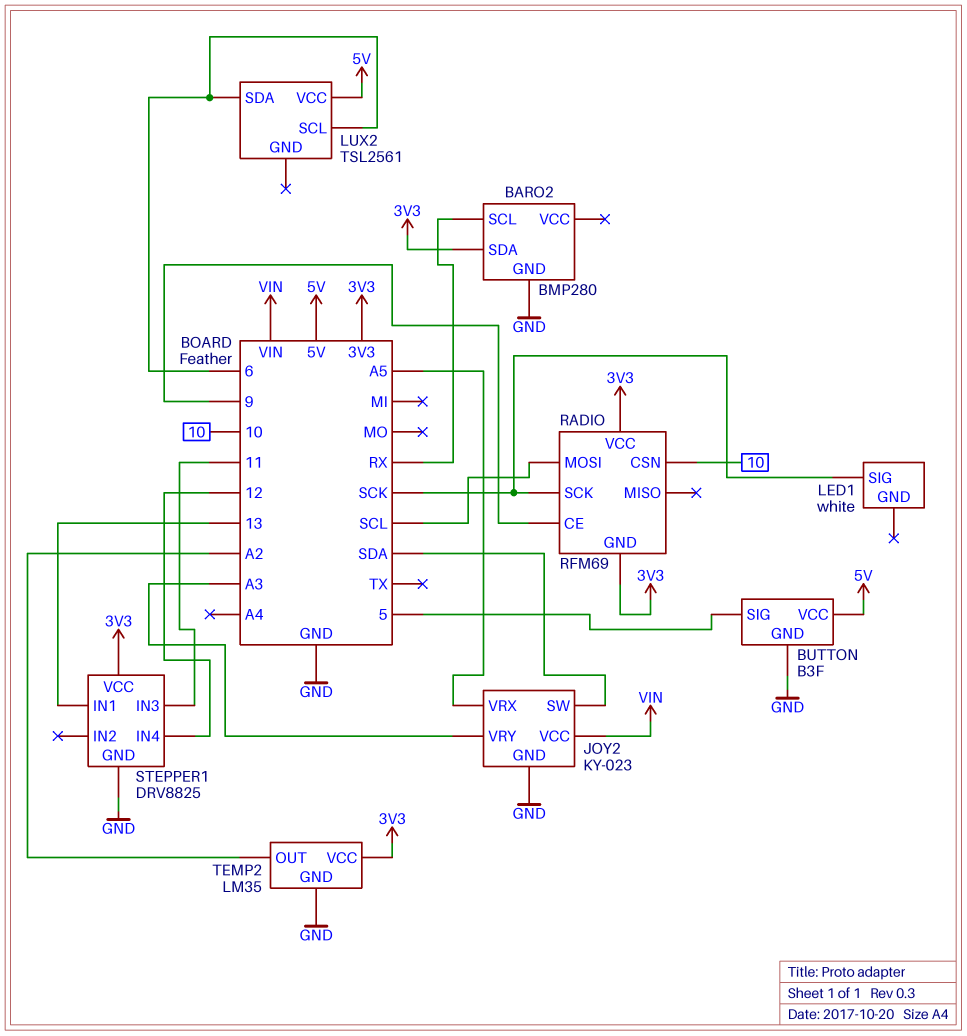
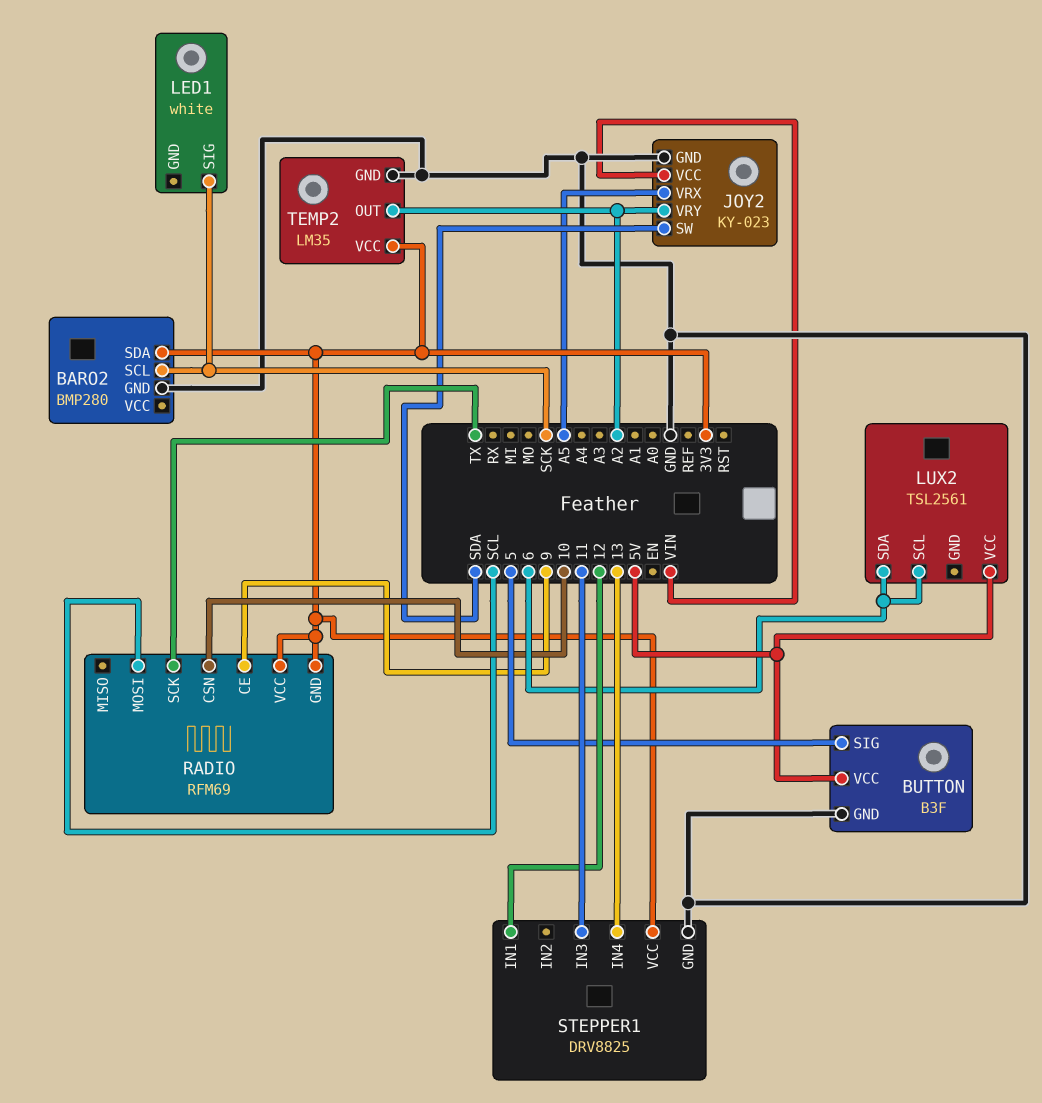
BARO2 pin SCL: RX -> SCK
JOY2 pin VRY: A3 -> A2
RADIO pin SCK: SCK -> TX
STEPPER1 pin IN1: 13 -> 12
STEPPER1 pin IN4: 12 -> 13

